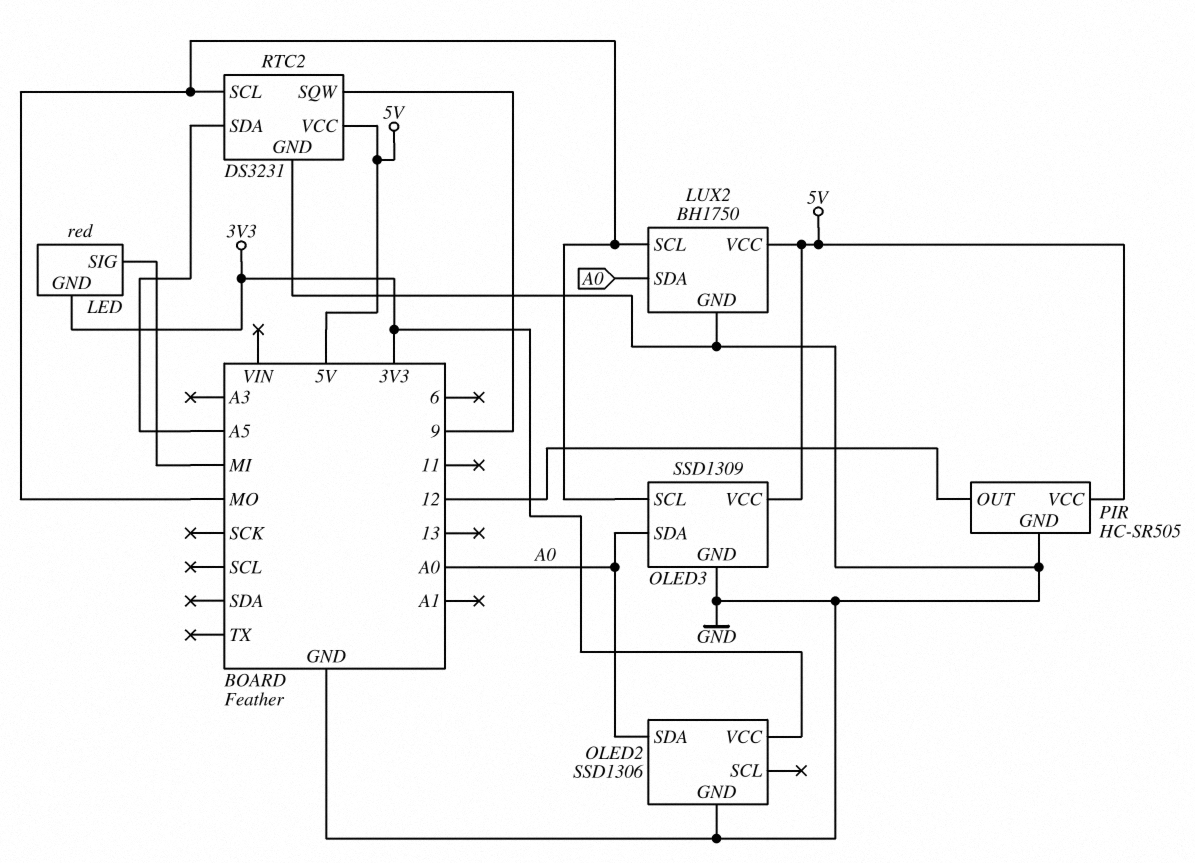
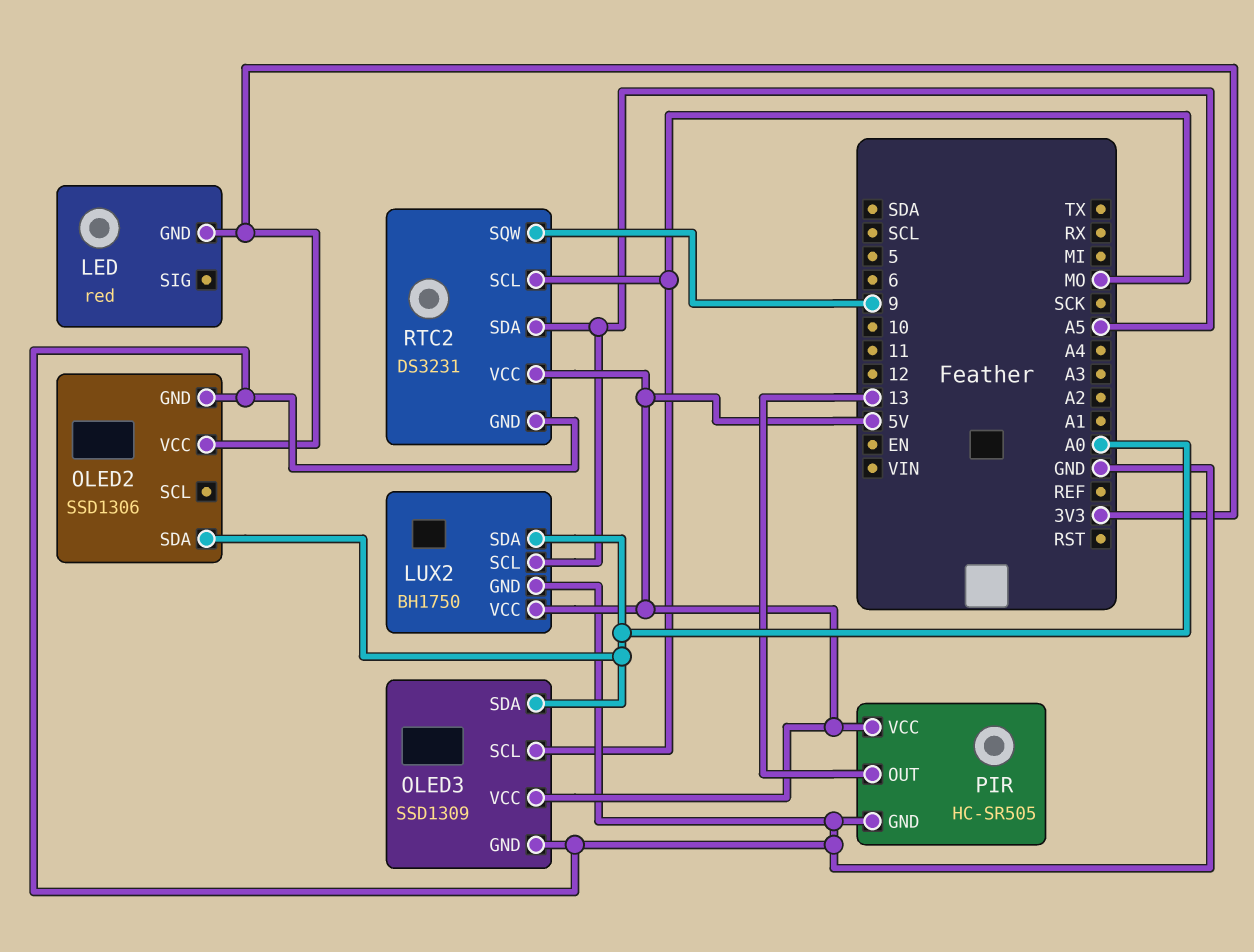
LED pin SIG: MI -> none
LUX2 pin SCL: MO -> A5
PIR pin OUT: 12 -> 13

